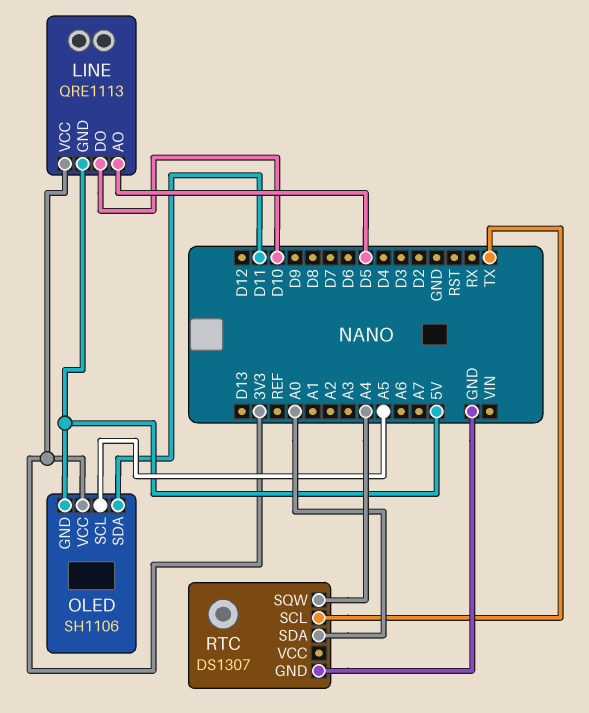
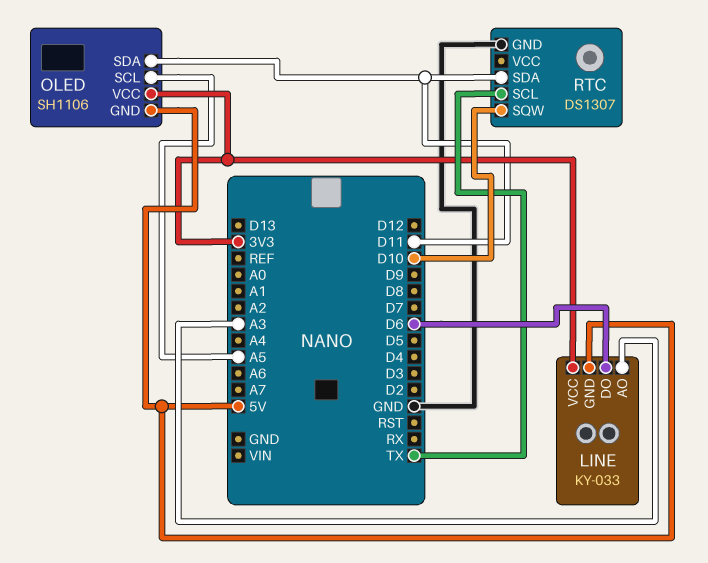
LINE: QRE1113 -> KY-033
LINE pin AO: D5 -> A3
LINE pin DO: D10 -> D6
RTC pin SDA: A0 -> D11
RTC pin SQW: A4 -> D10

